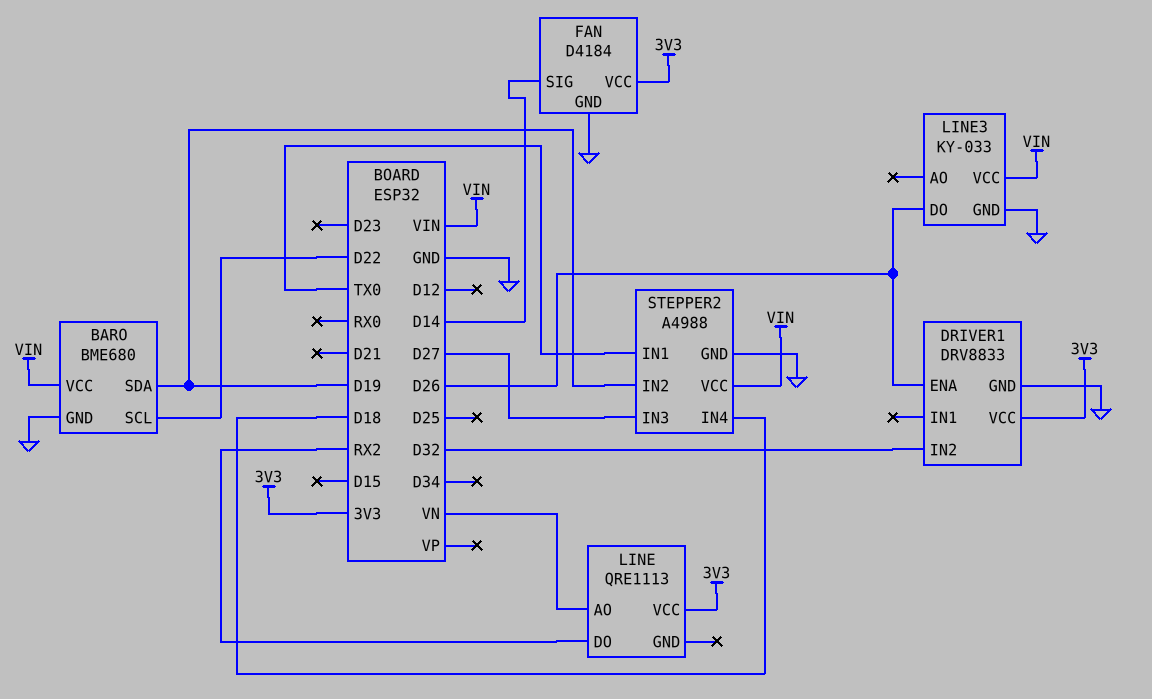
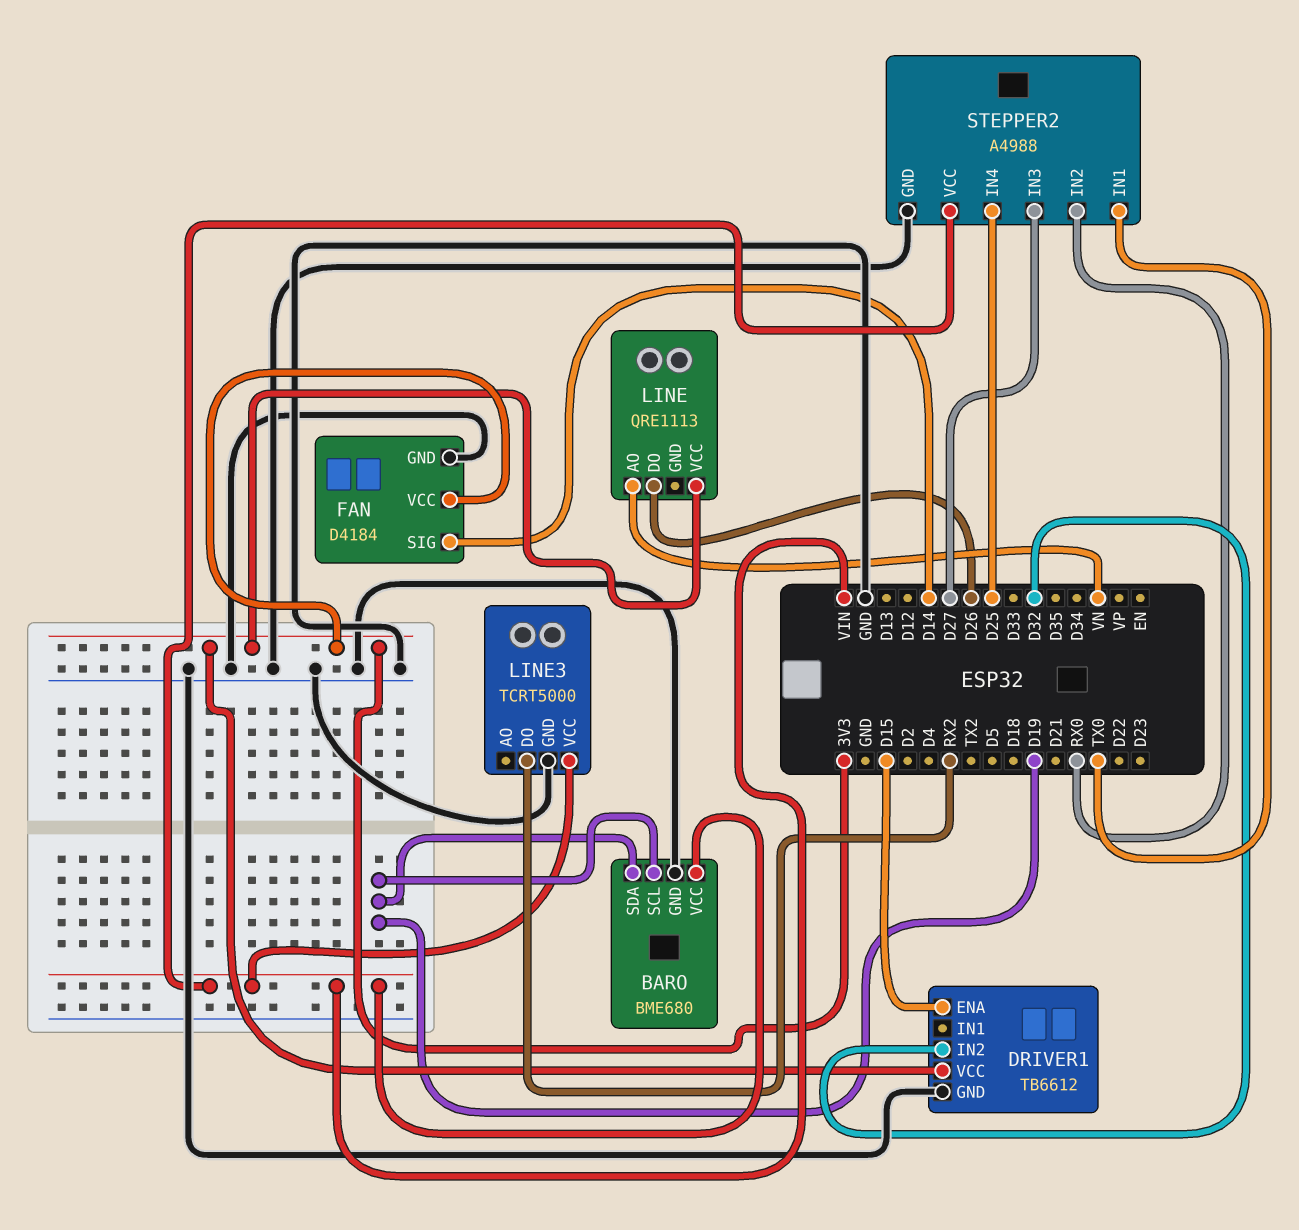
BARO pin SCL: D22 -> D19
DRIVER1: DRV8833 -> TB6612
DRIVER1 pin ENA: D26 -> D15
LINE pin DO: RX2 -> D26
LINE3: KY-033 -> TCRT5000
LINE3 pin DO: D26 -> RX2
STEPPER2 pin IN2: D19 -> RX0
STEPPER2 pin IN4: D18 -> D25

